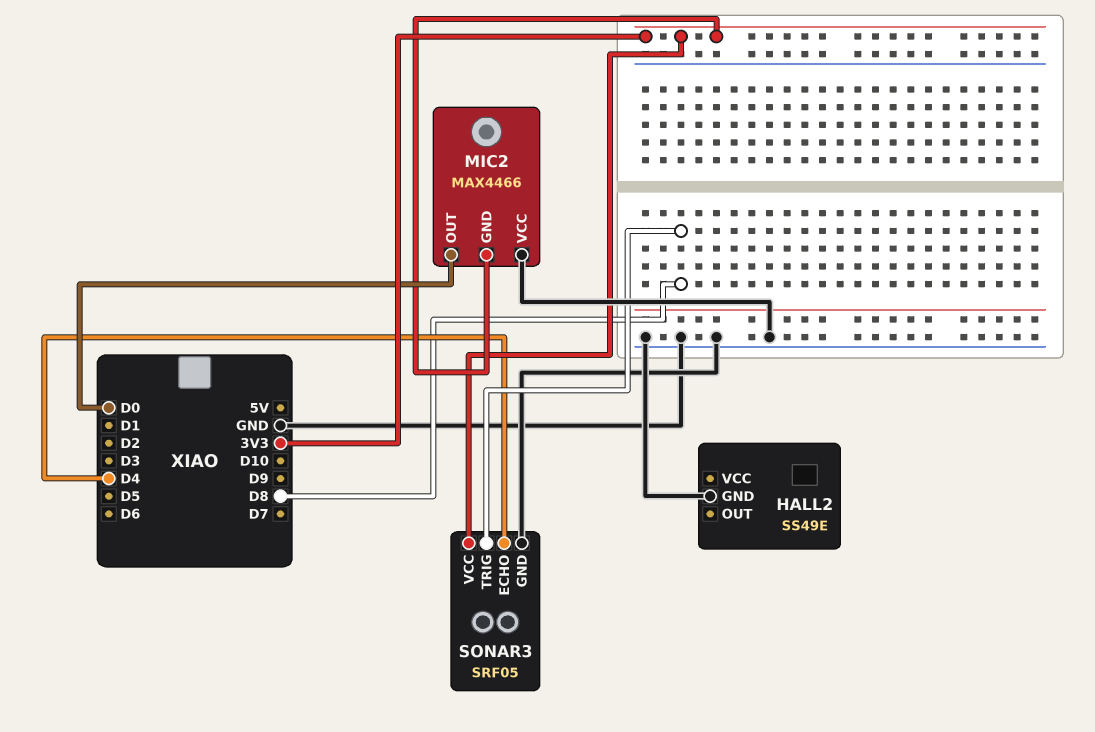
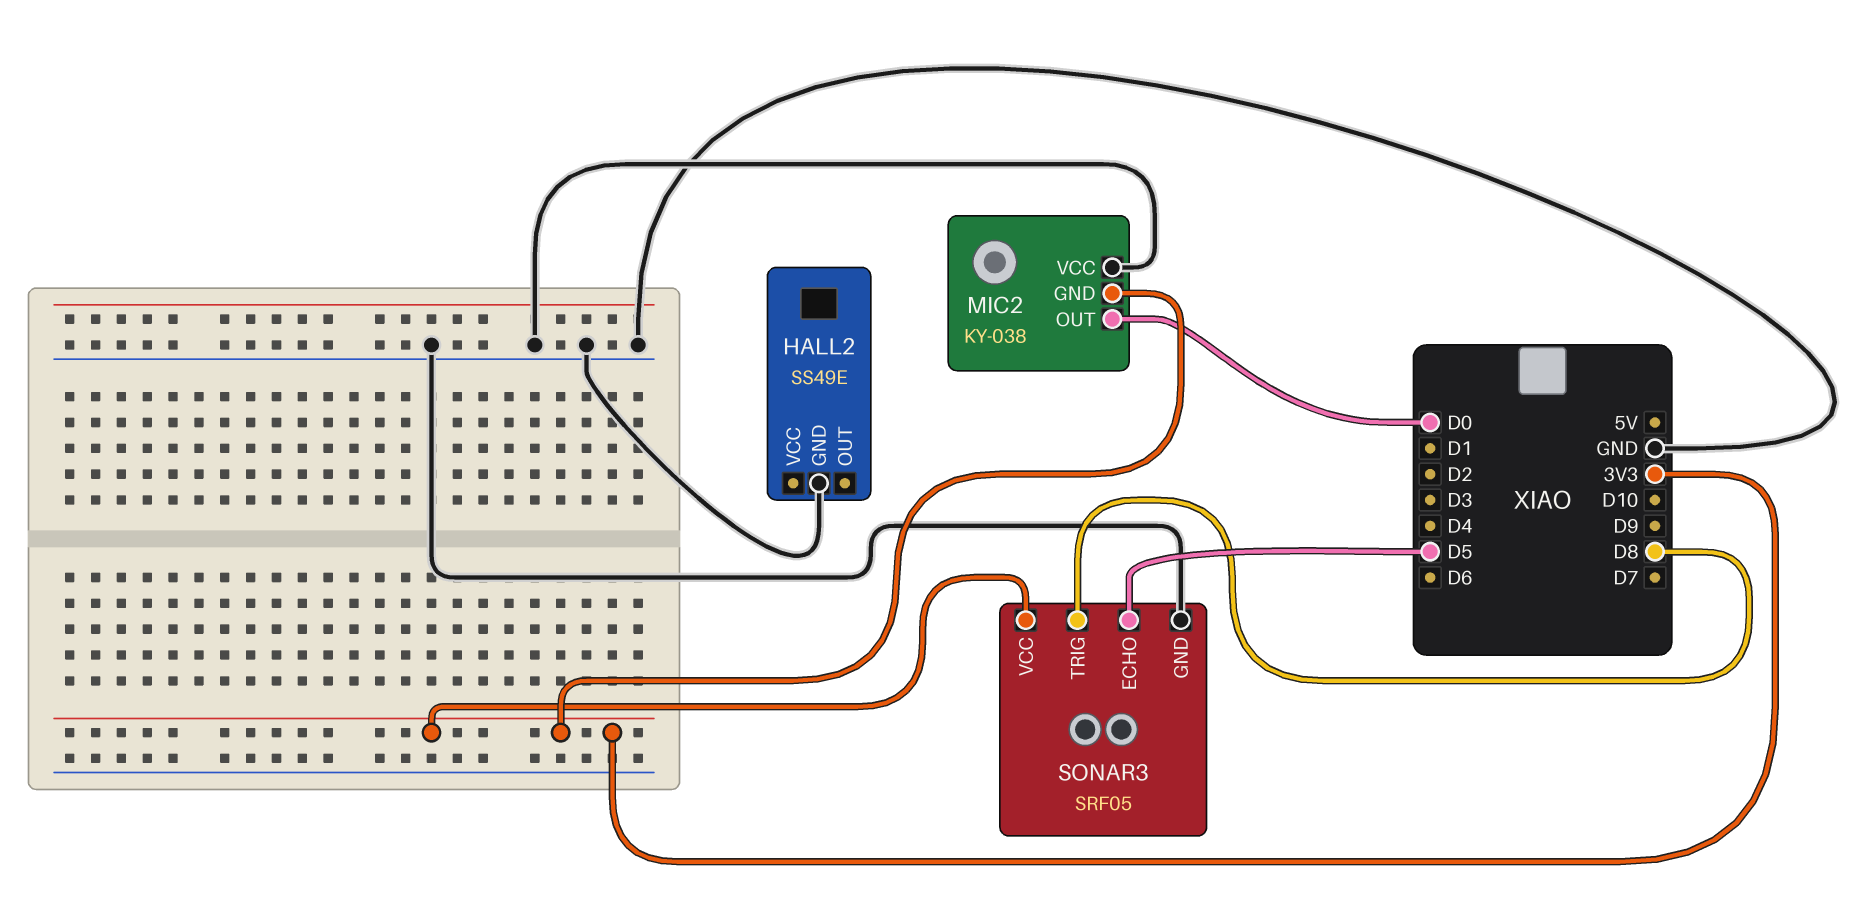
MIC2: MAX4466 -> KY-038
SONAR3 pin ECHO: D4 -> D5

